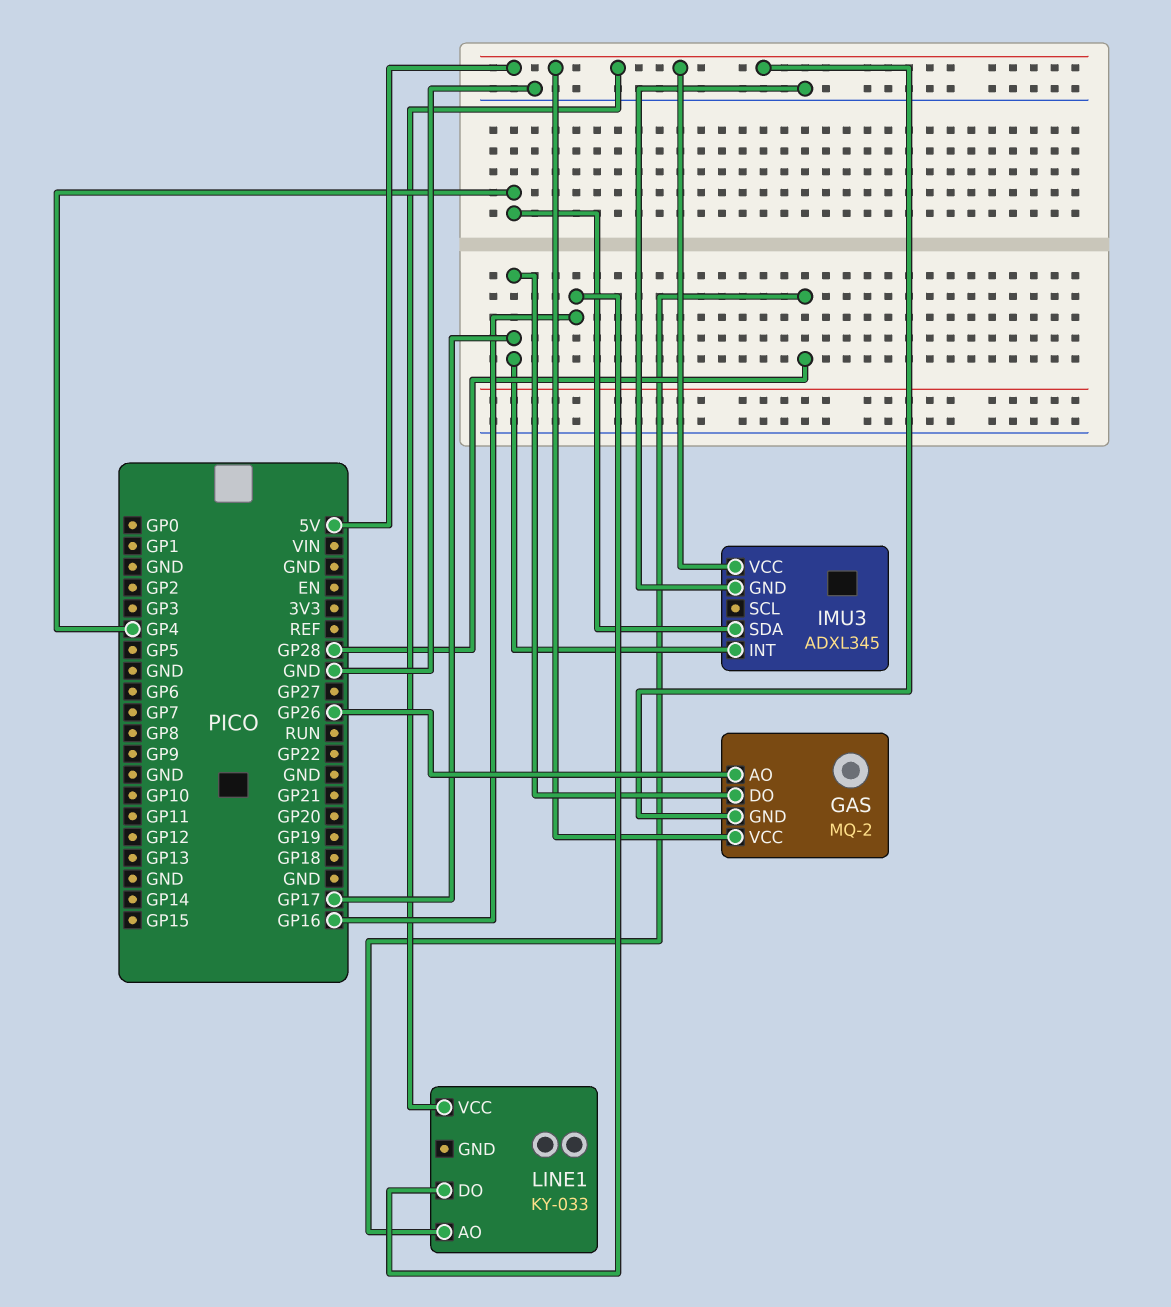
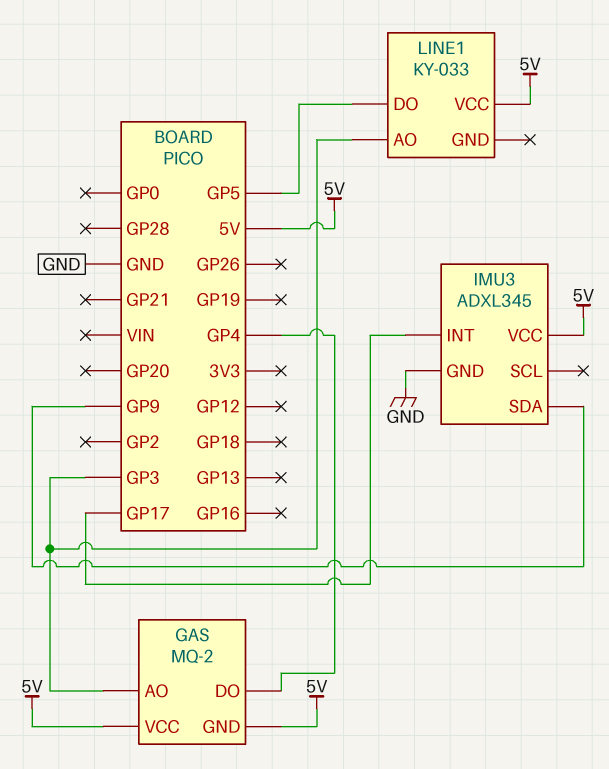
GAS pin AO: GP26 -> GP3
GAS pin DO: GP17 -> GP4
IMU3 pin SDA: GP4 -> GP9
LINE1 pin AO: GP28 -> GP3
LINE1 pin DO: GP16 -> GP5

